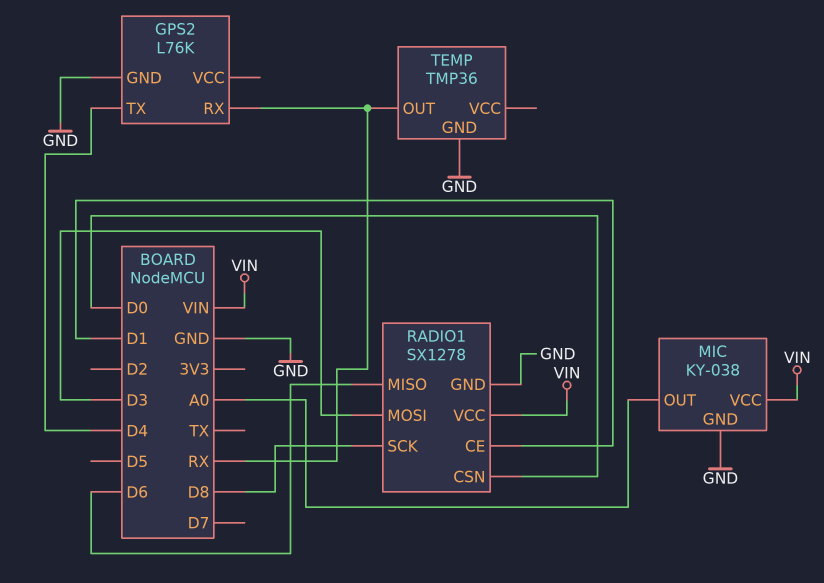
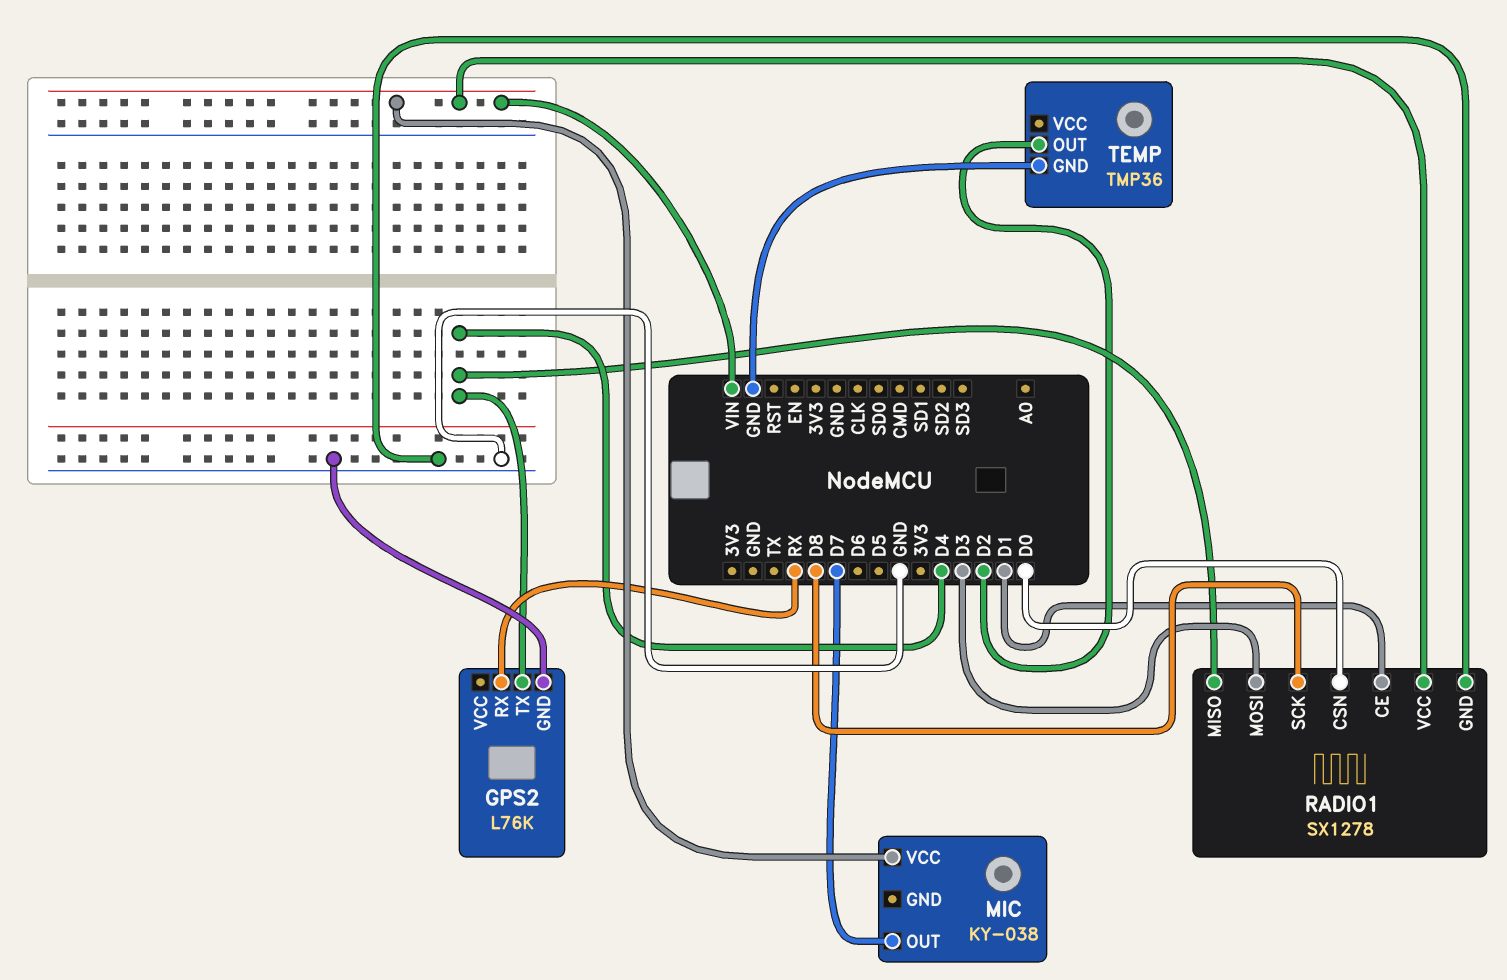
MIC pin GND: GND -> none
MIC pin OUT: A0 -> D7
RADIO1 pin MISO: D6 -> D4
TEMP pin OUT: RX -> D2

